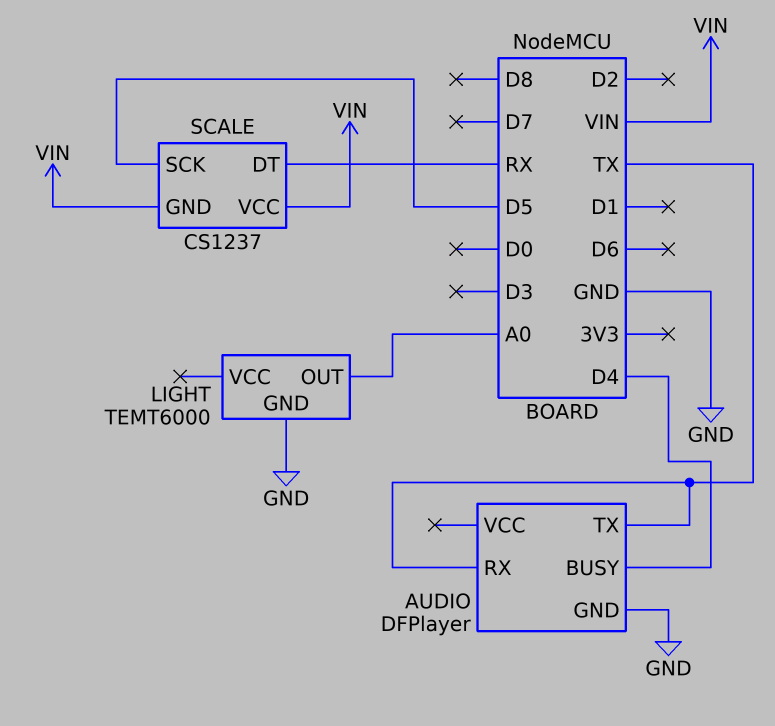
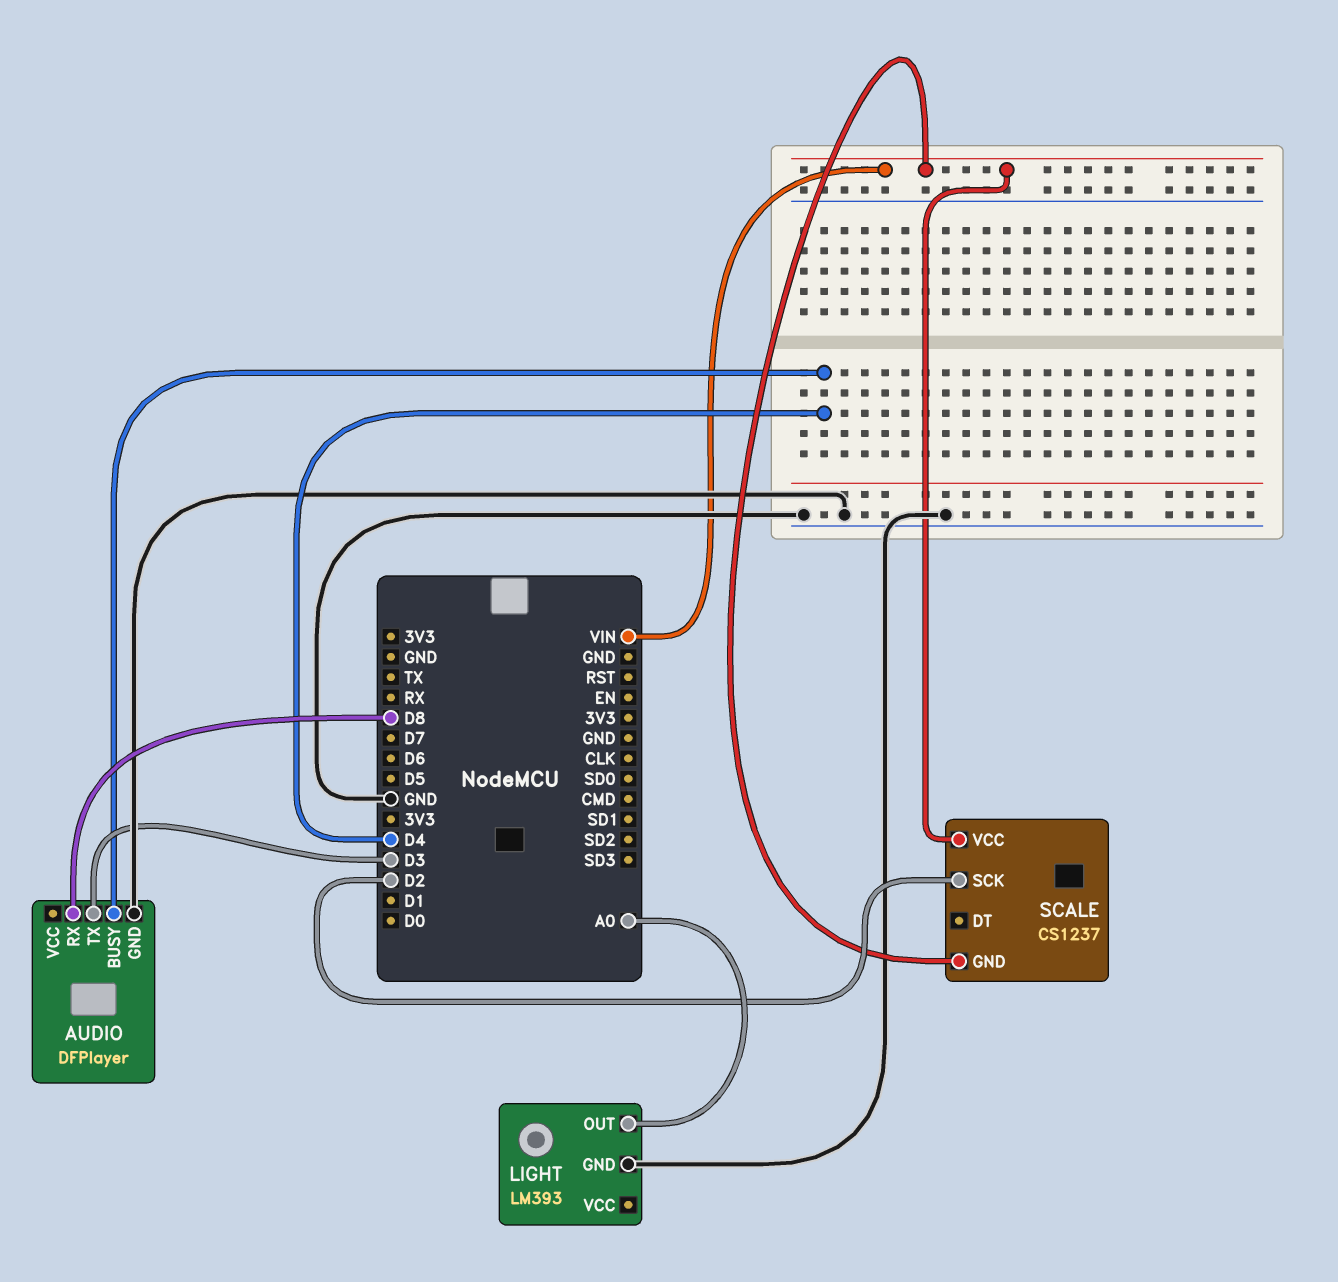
AUDIO pin RX: TX -> D8
AUDIO pin TX: TX -> D3
LIGHT: TEMT6000 -> LM393
SCALE pin DT: RX -> none
SCALE pin SCK: D5 -> D2

